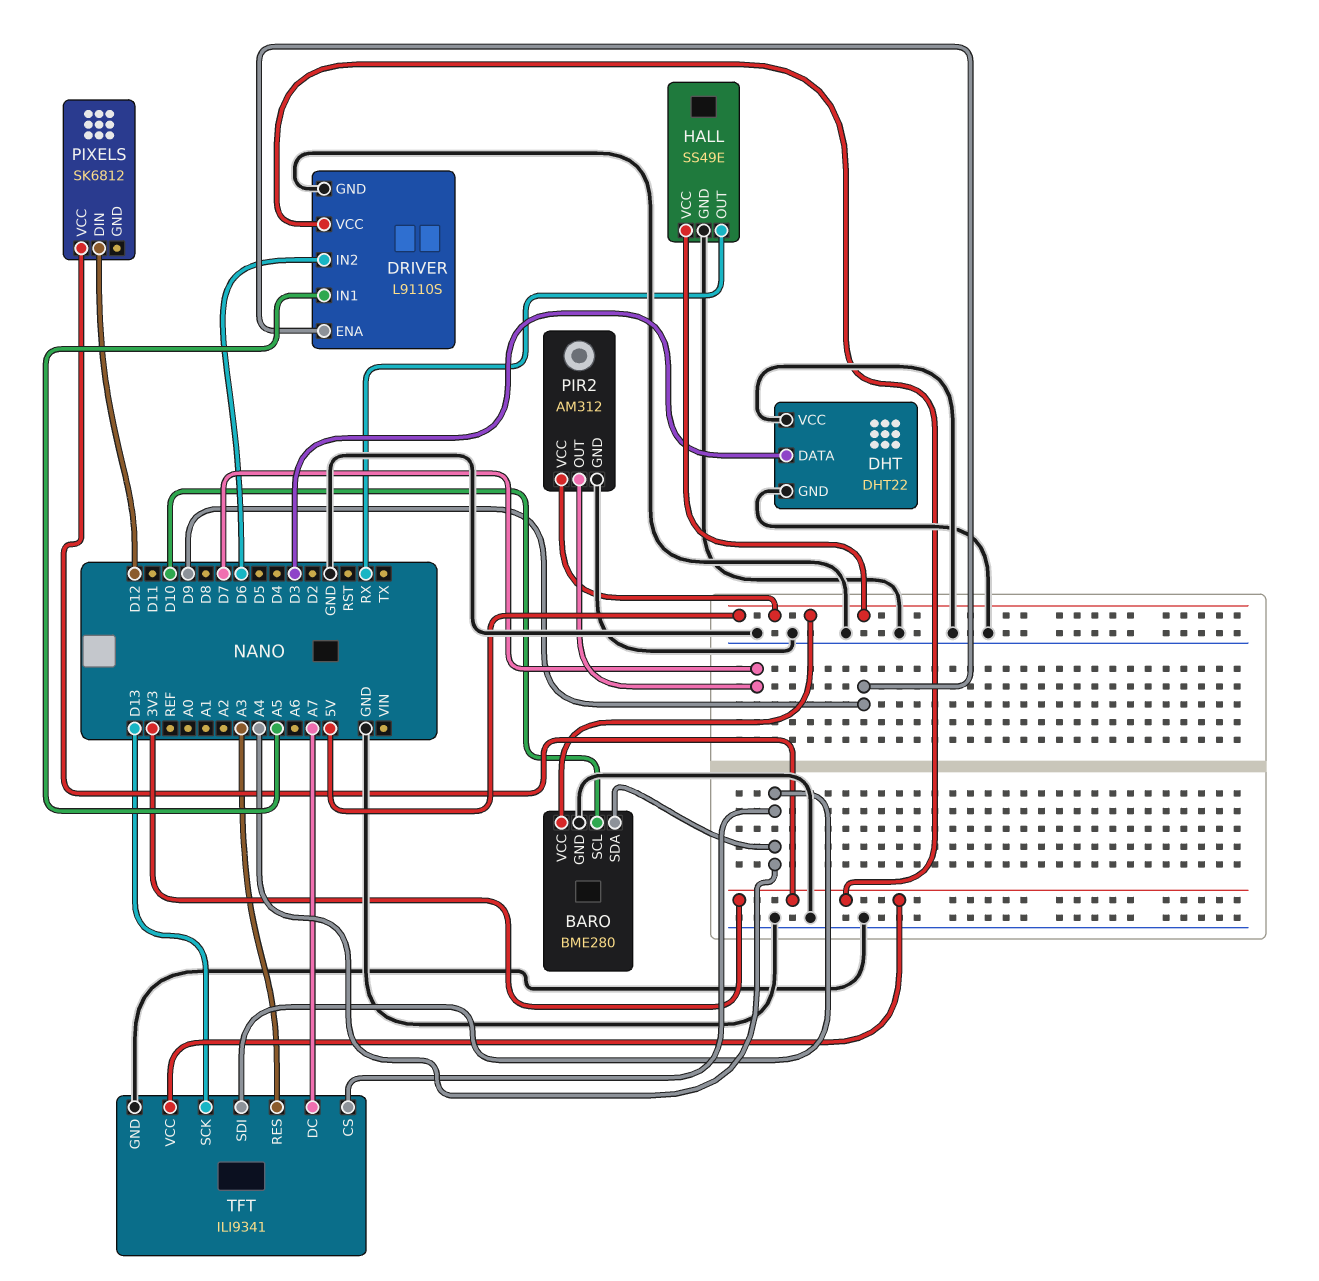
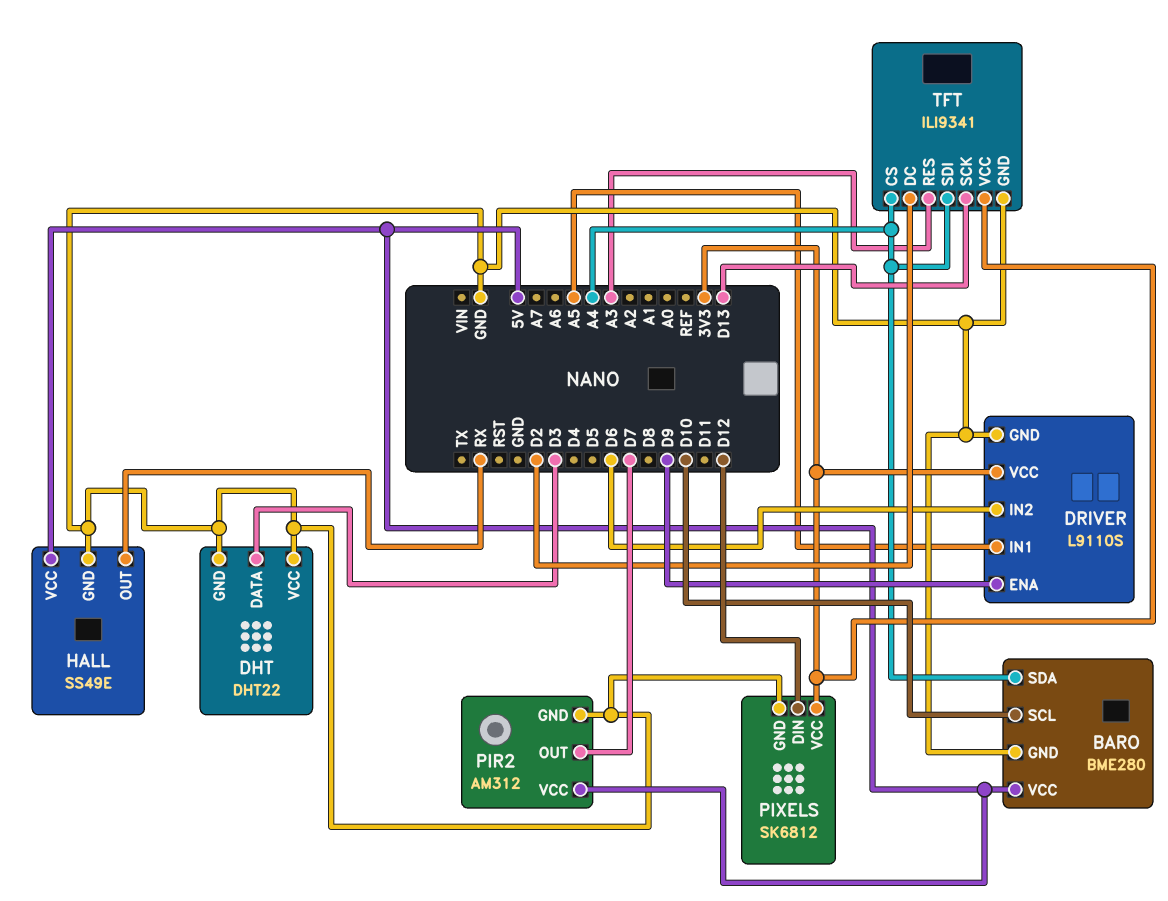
PIXELS pin GND: none -> GND
TFT pin DC: A7 -> D2

